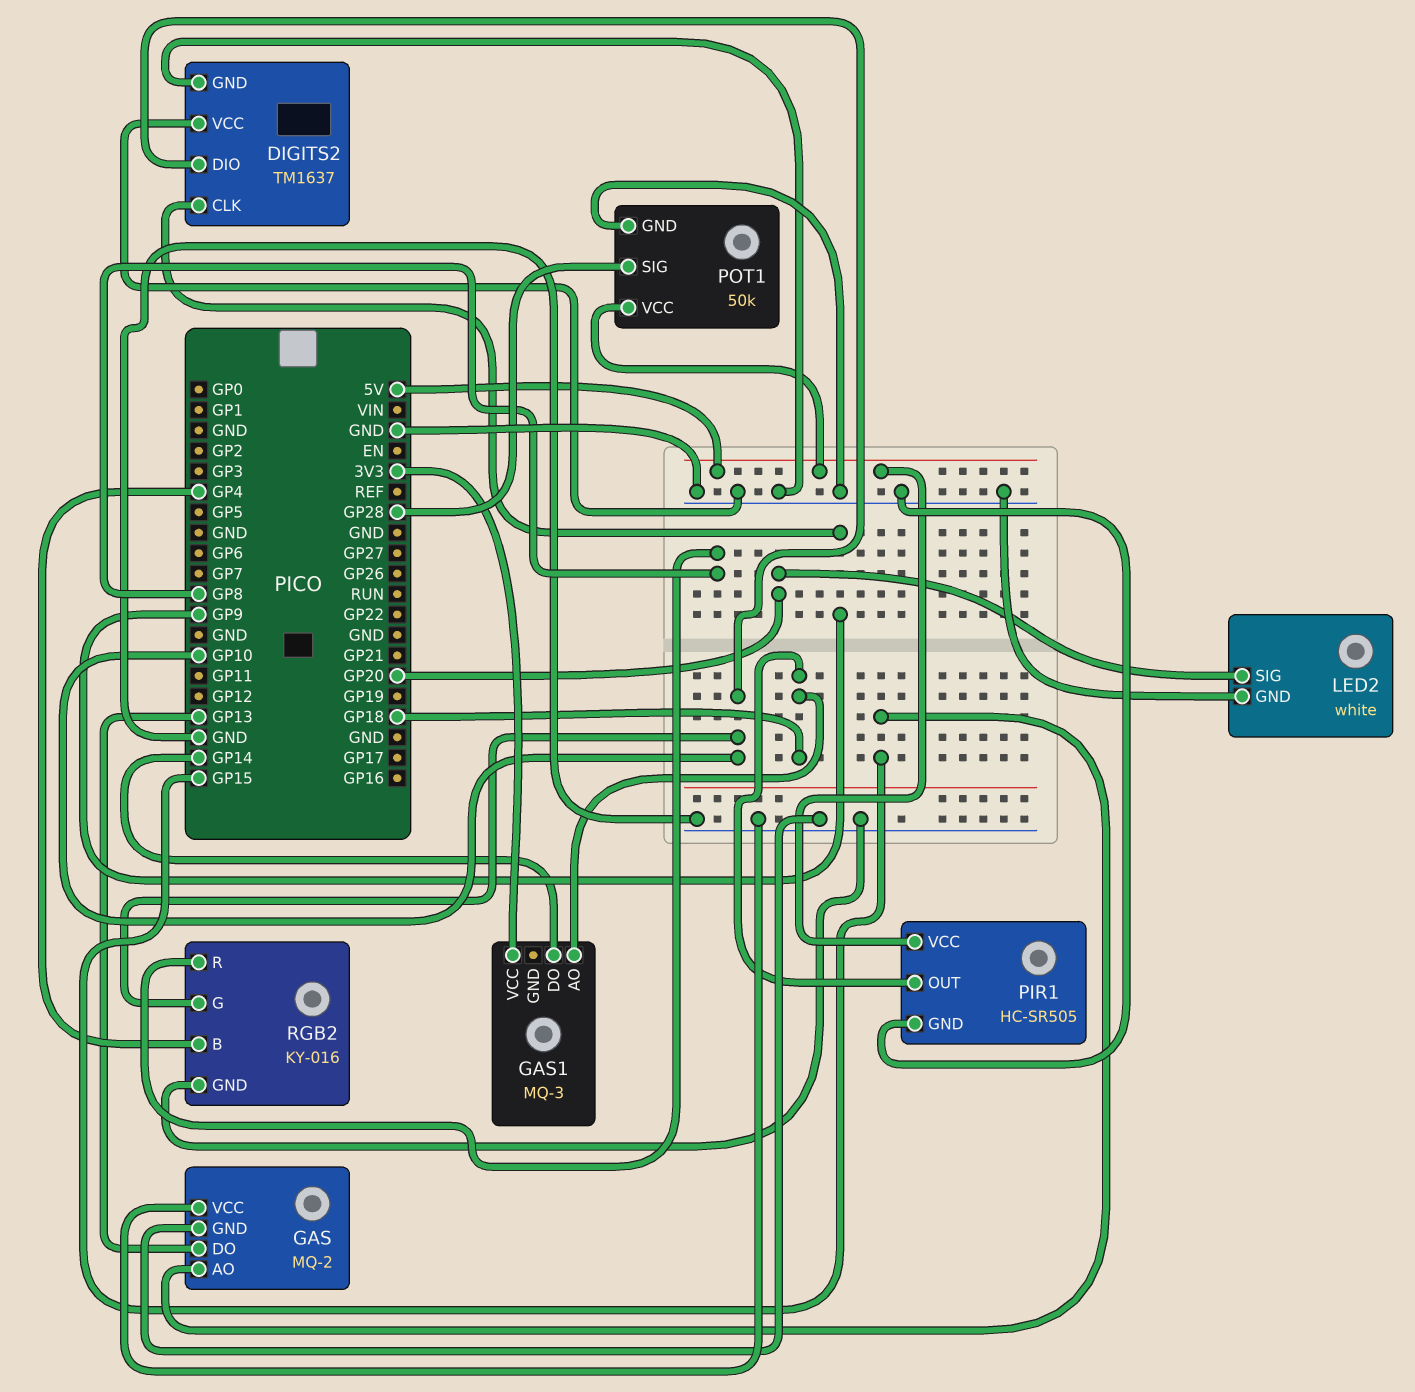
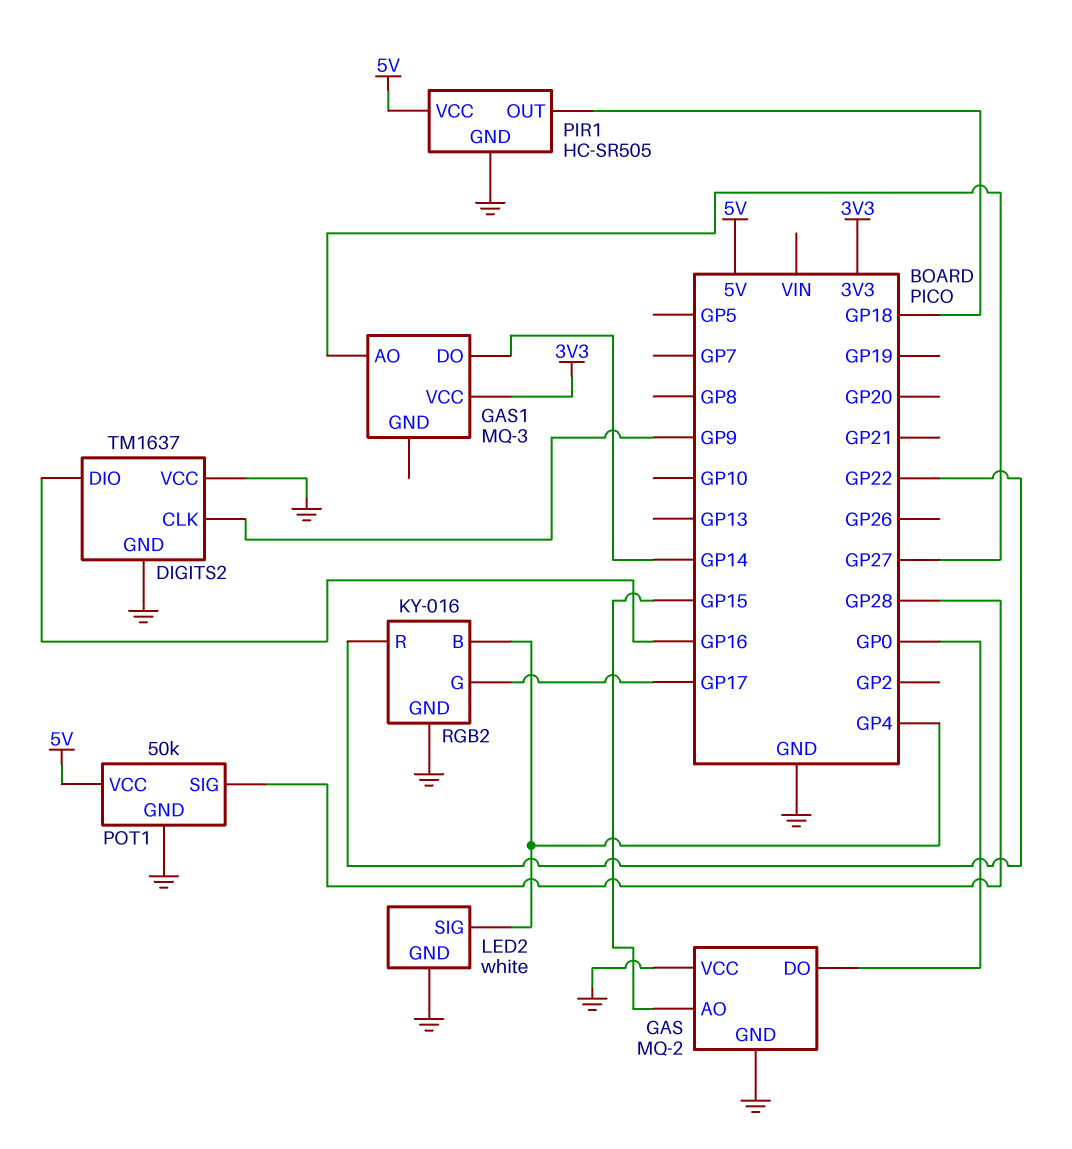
DIGITS2 pin DIO: GP10 -> GP16
GAS pin DO: GP13 -> GP0
GAS1 pin AO: GP18 -> GP27
LED2 pin SIG: GP20 -> GP4
RGB2 pin G: GP10 -> GP17
RGB2 pin R: GP8 -> GP22

